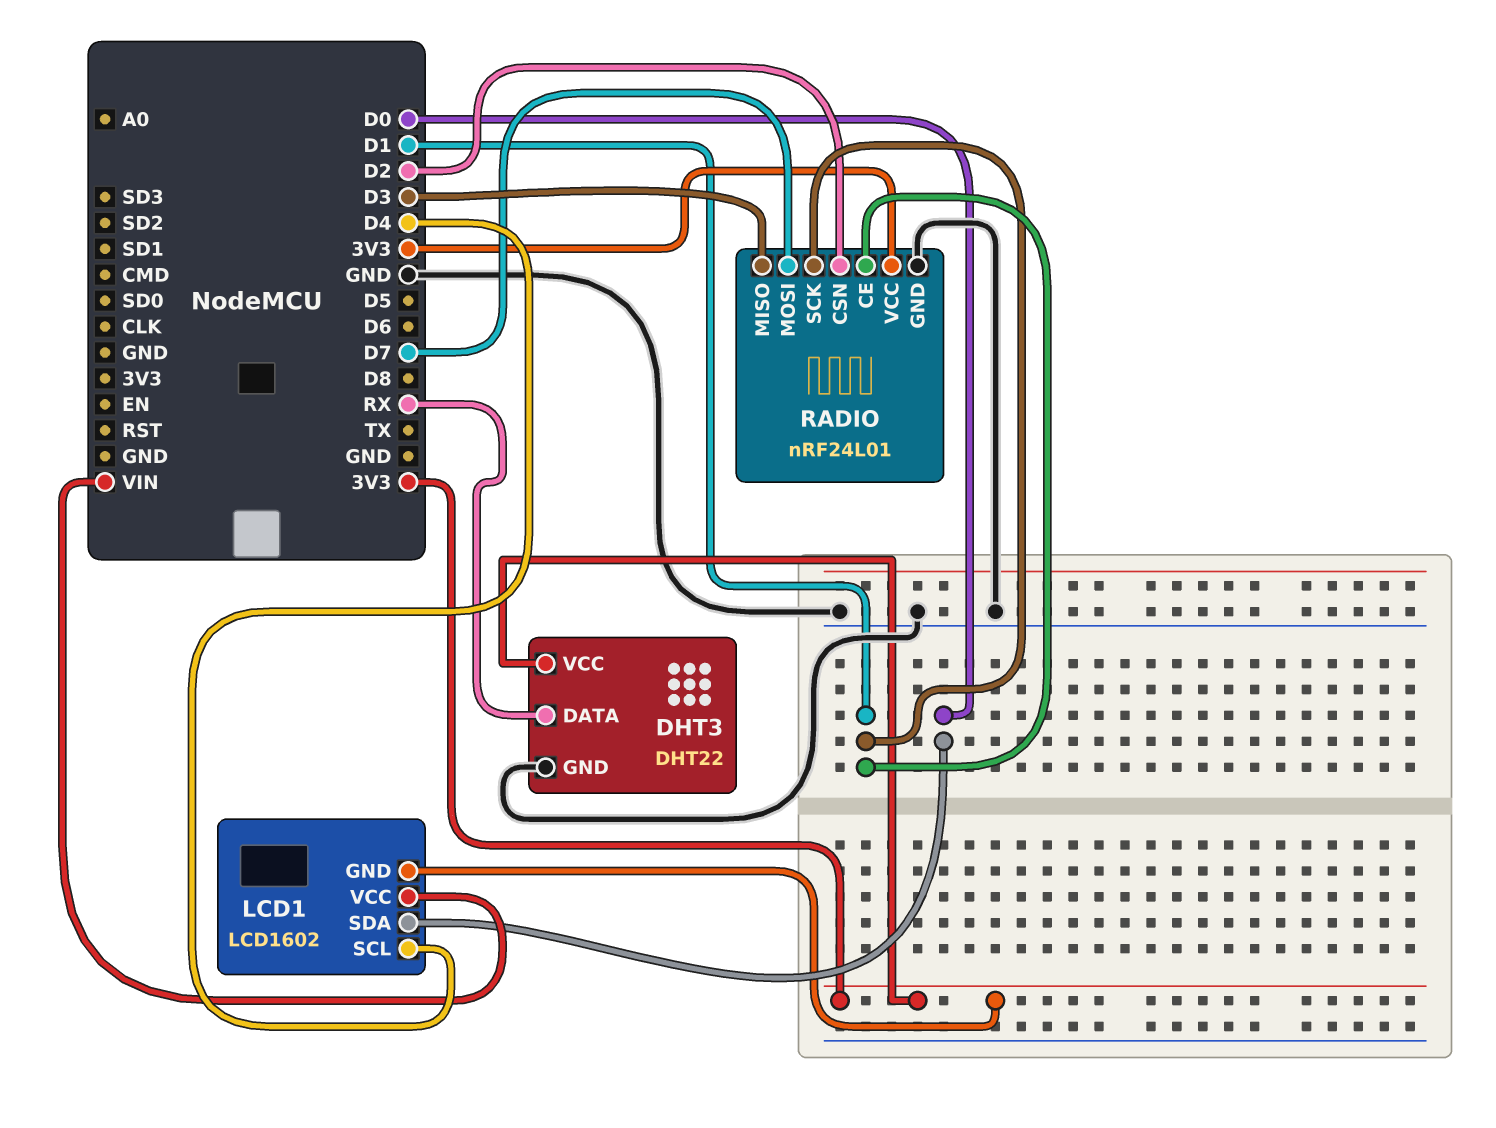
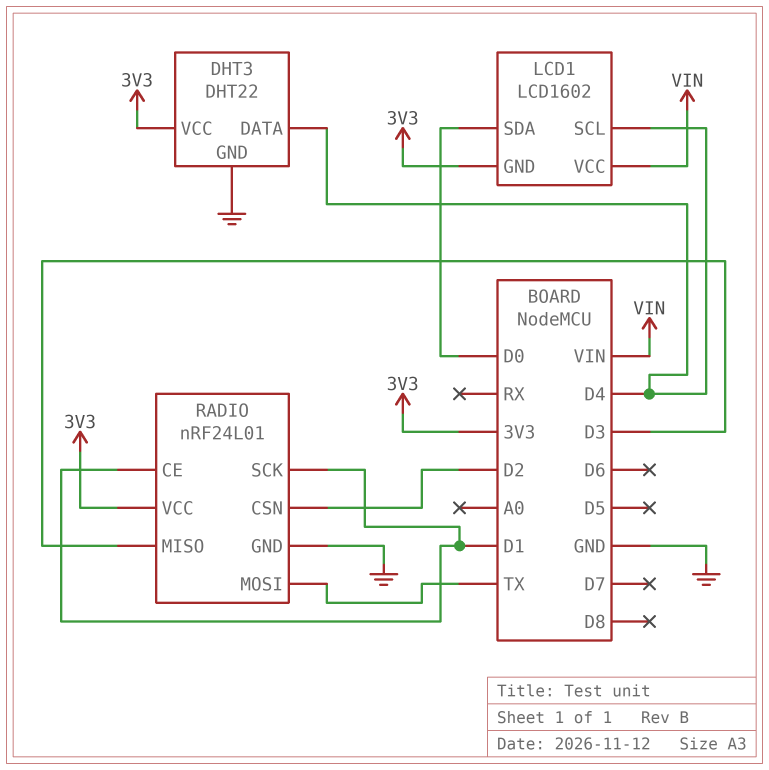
DHT3 pin DATA: RX -> D4
RADIO pin MOSI: D7 -> TX

